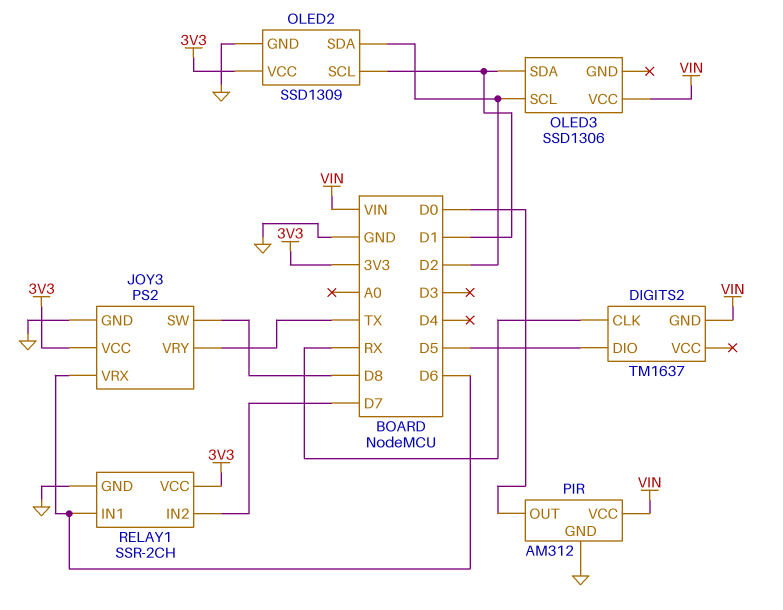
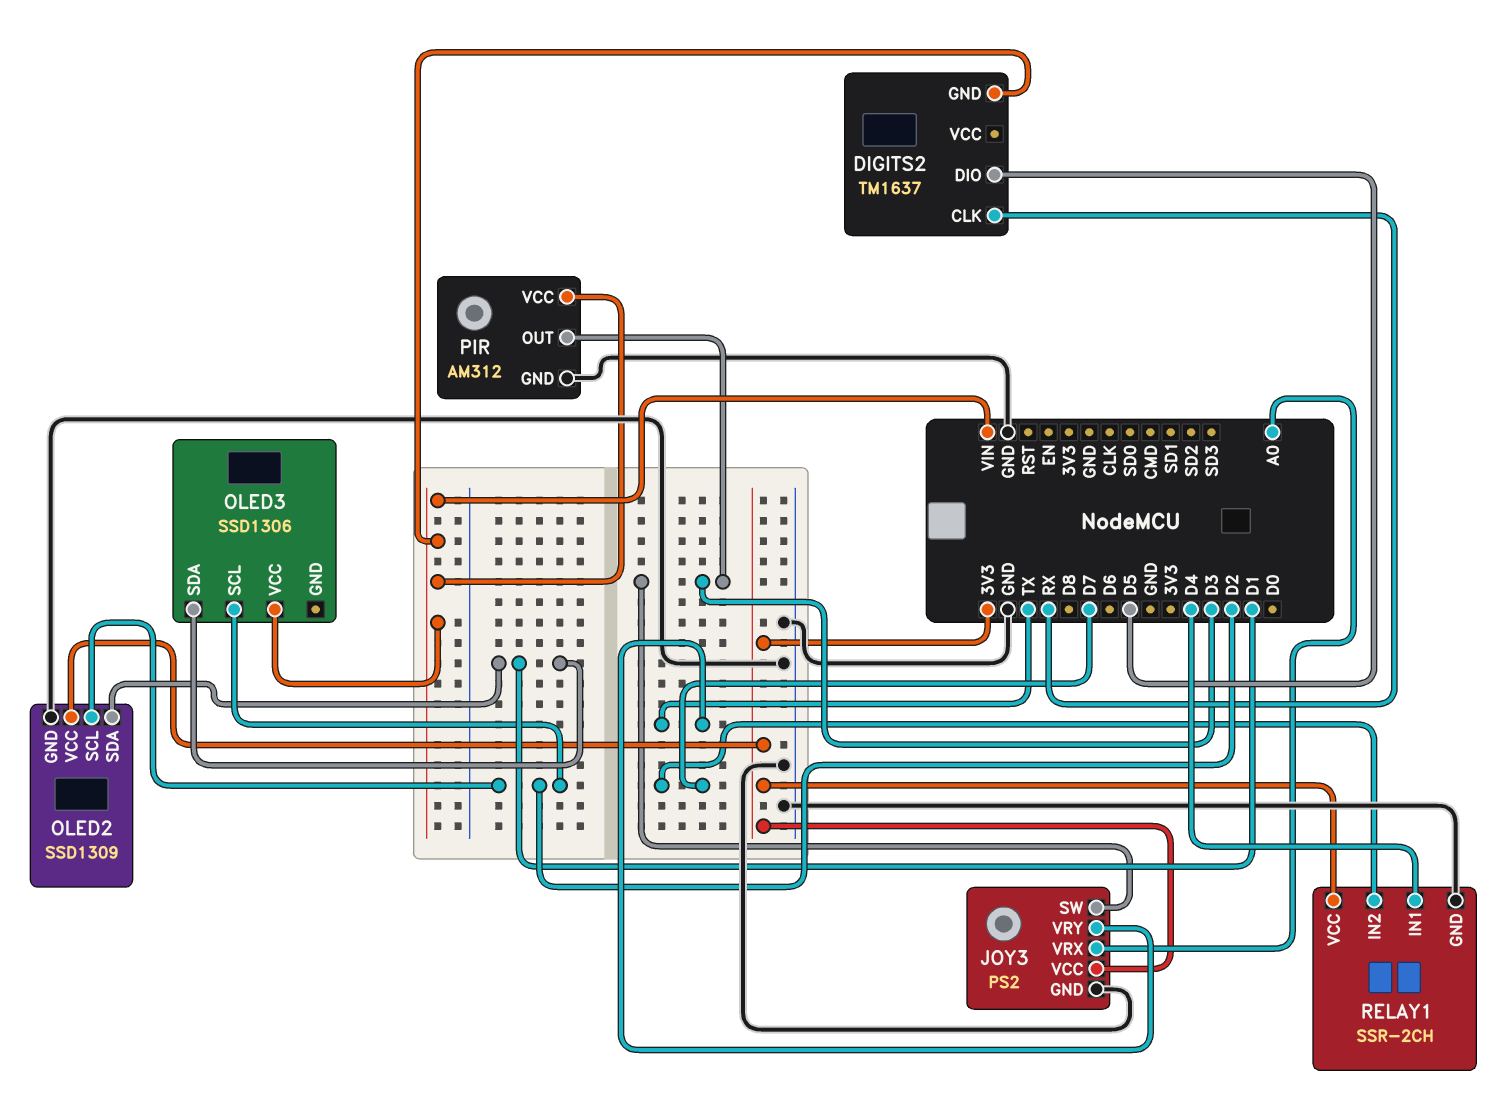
JOY3 pin SW: D8 -> D3
JOY3 pin VRX: D6 -> A0
OLED2 pin SCL: D1 -> D2
OLED2 pin SDA: D2 -> D1
PIR pin OUT: D0 -> D3
RELAY1 pin IN1: D6 -> D4

